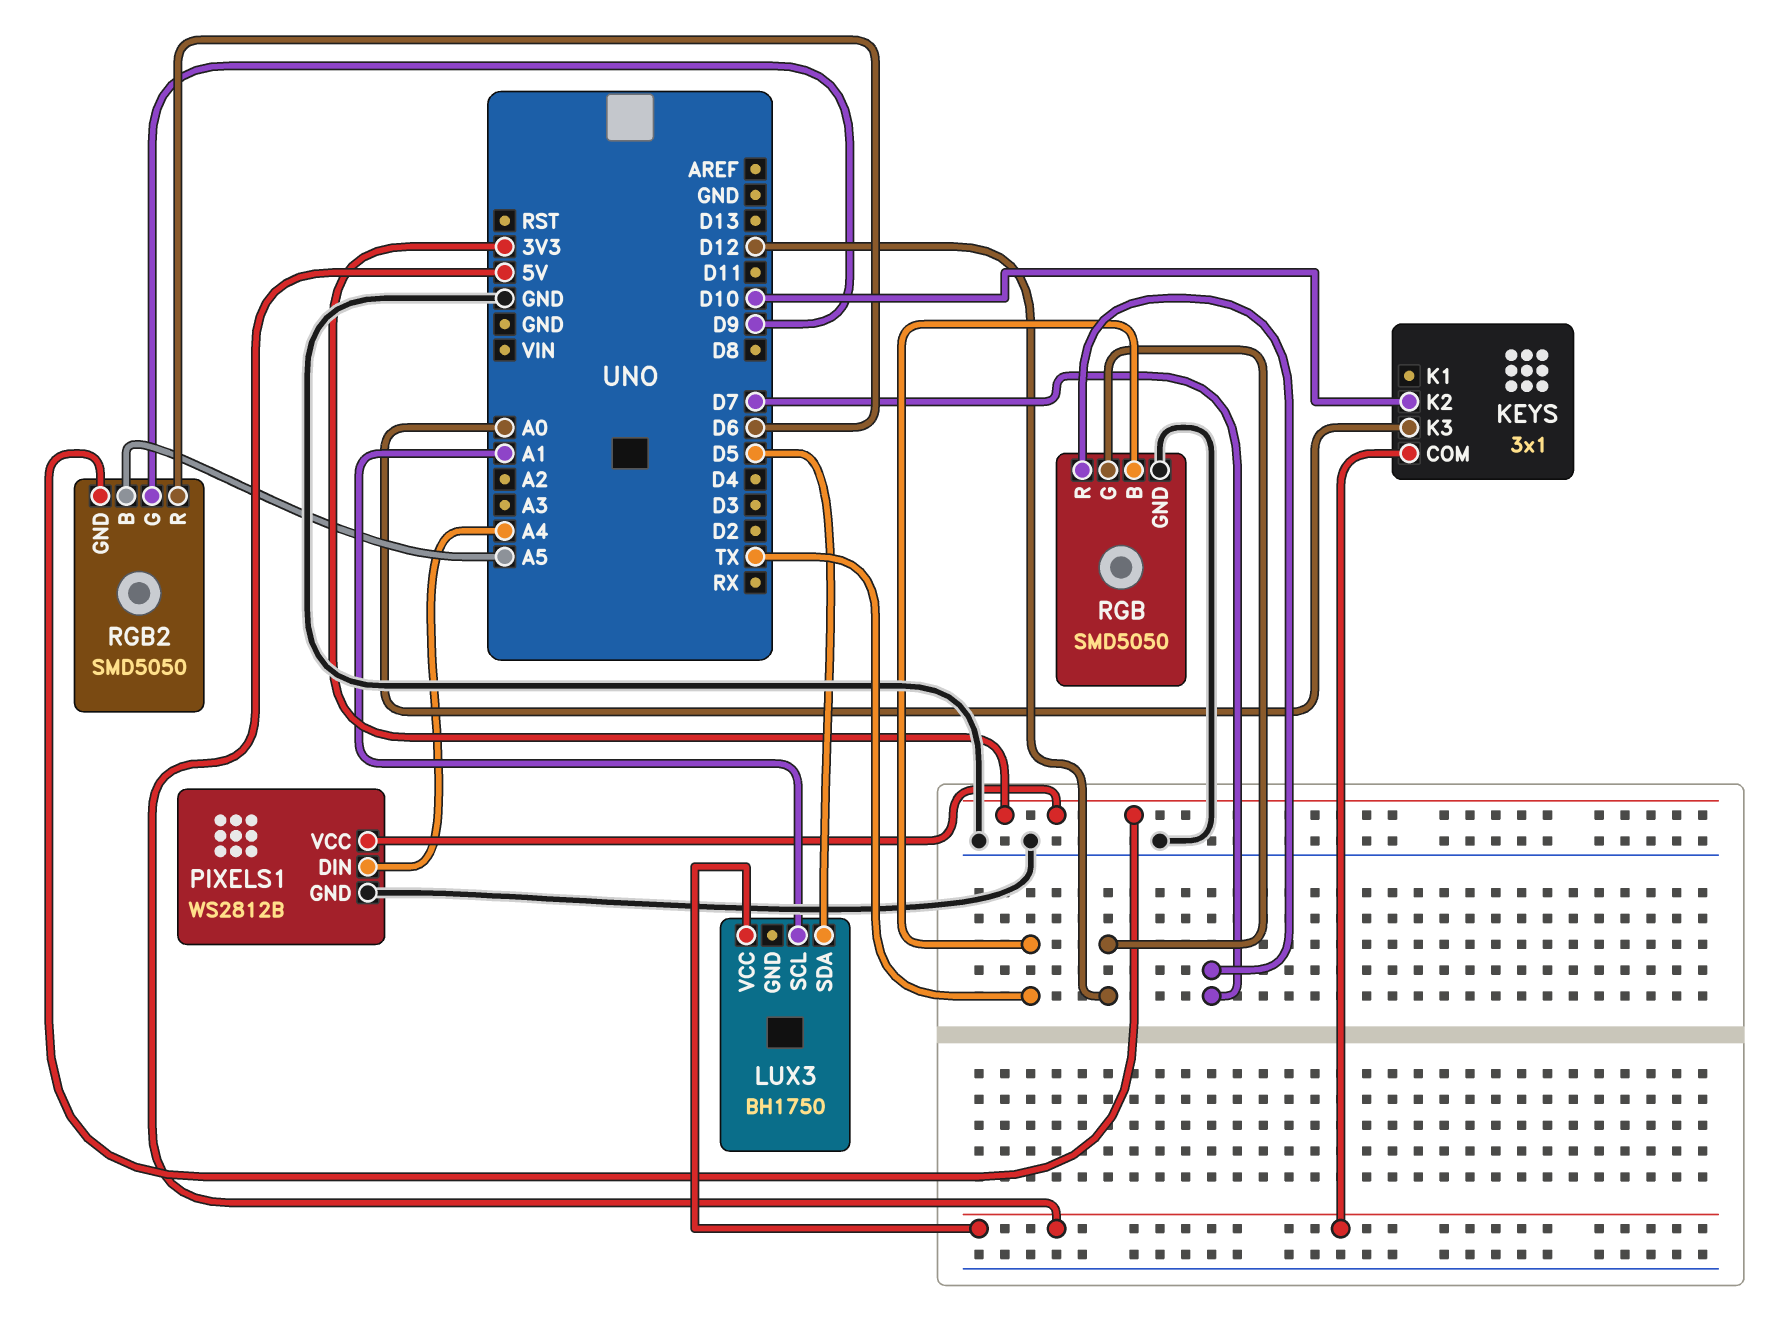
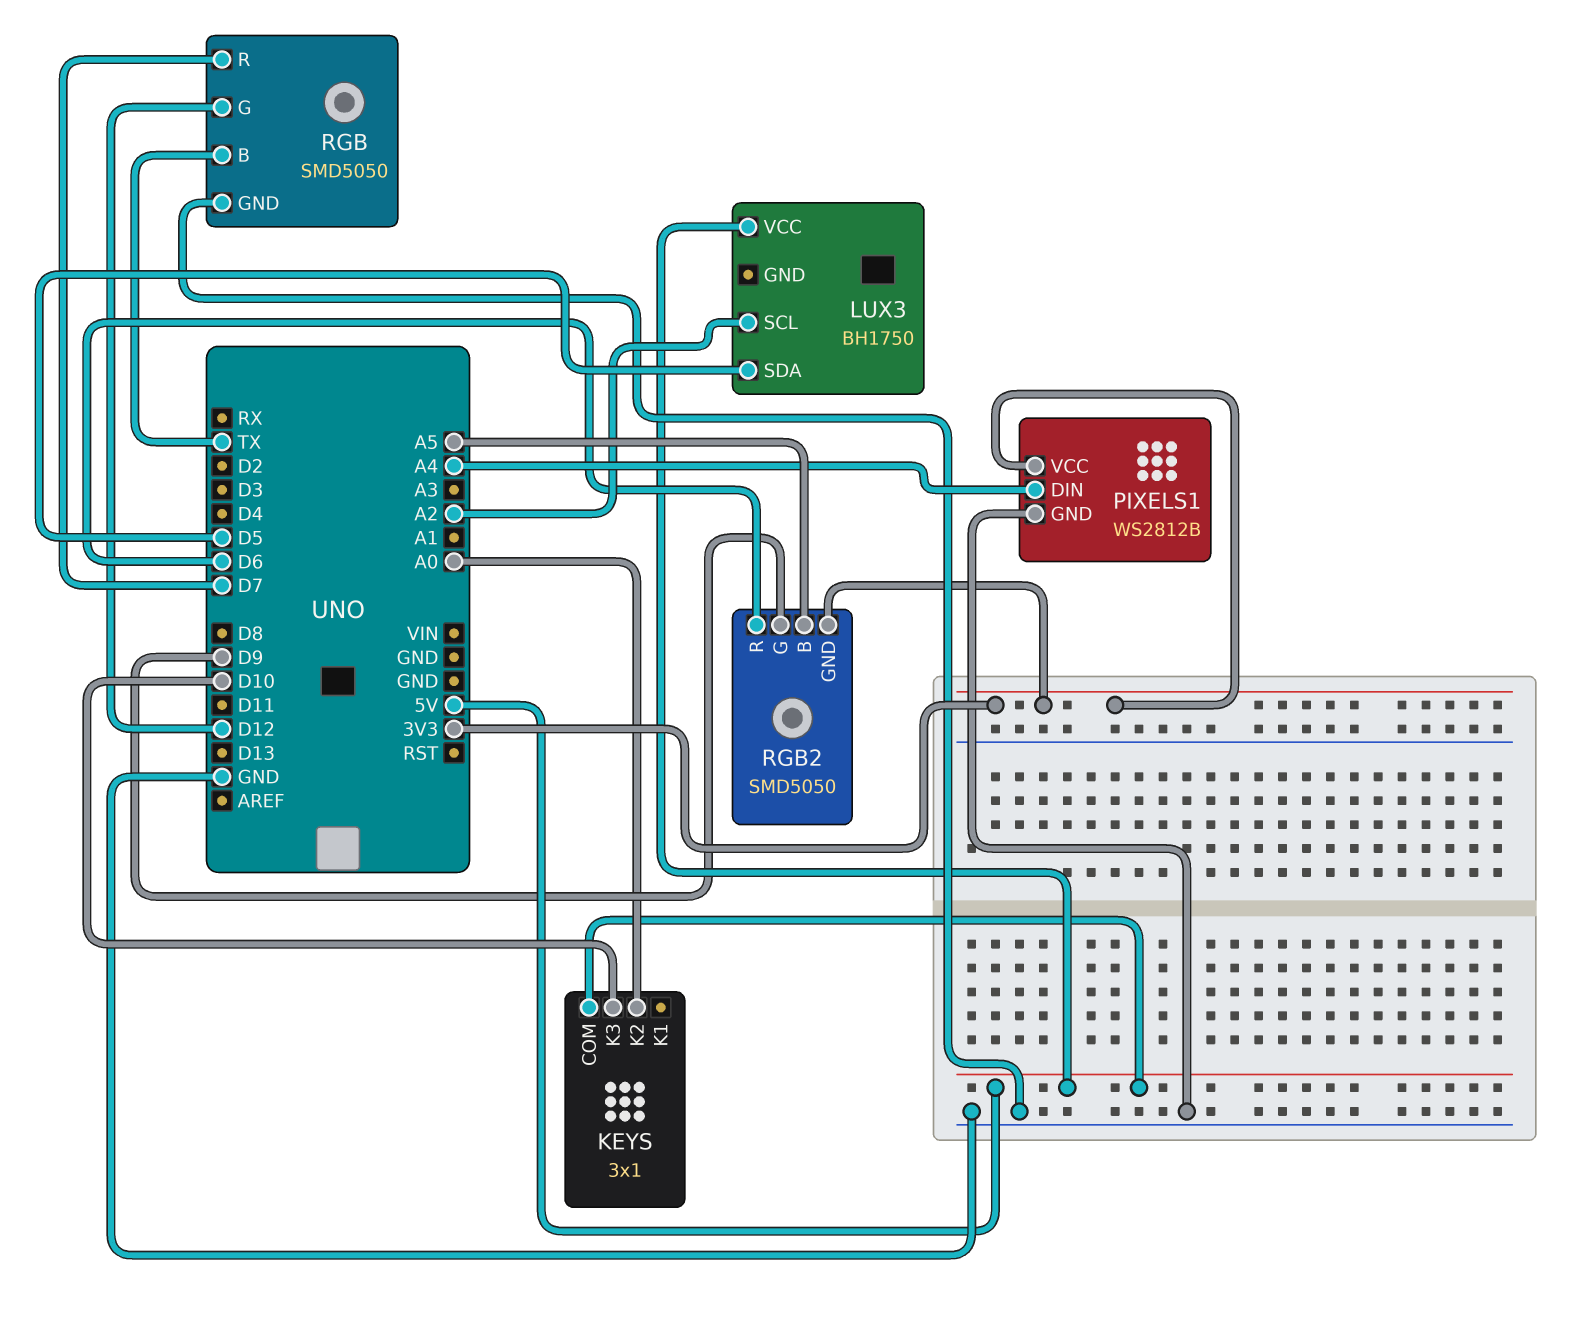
KEYS pin K2: D10 -> A0
KEYS pin K3: A0 -> D10
LUX3 pin SCL: A1 -> A2

